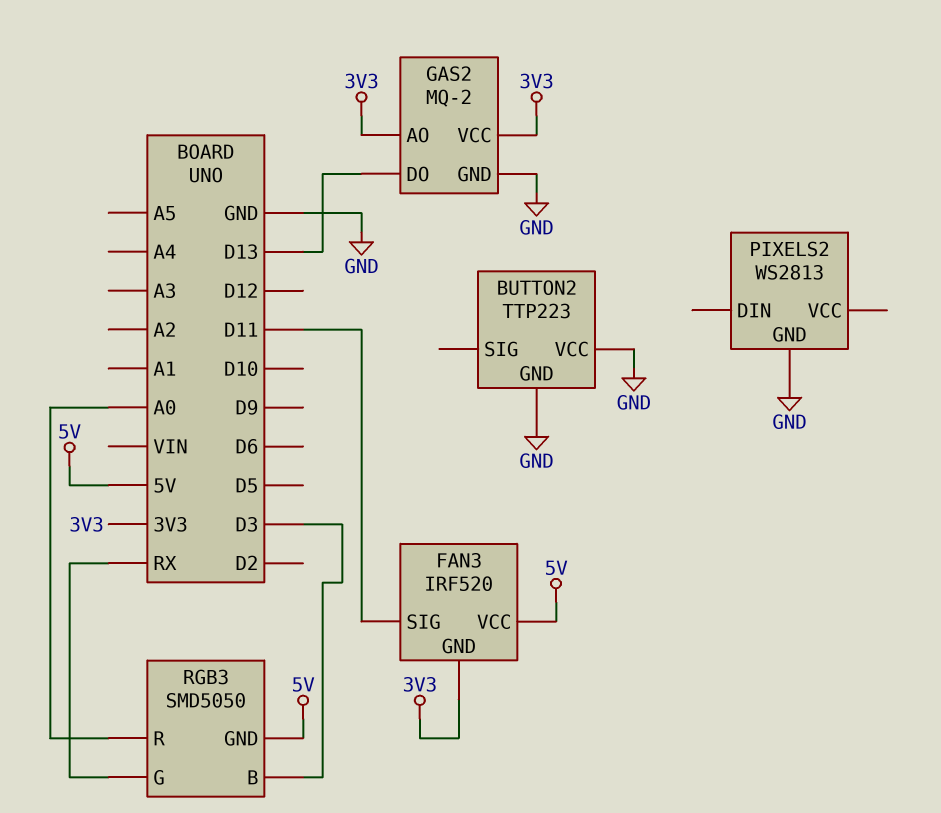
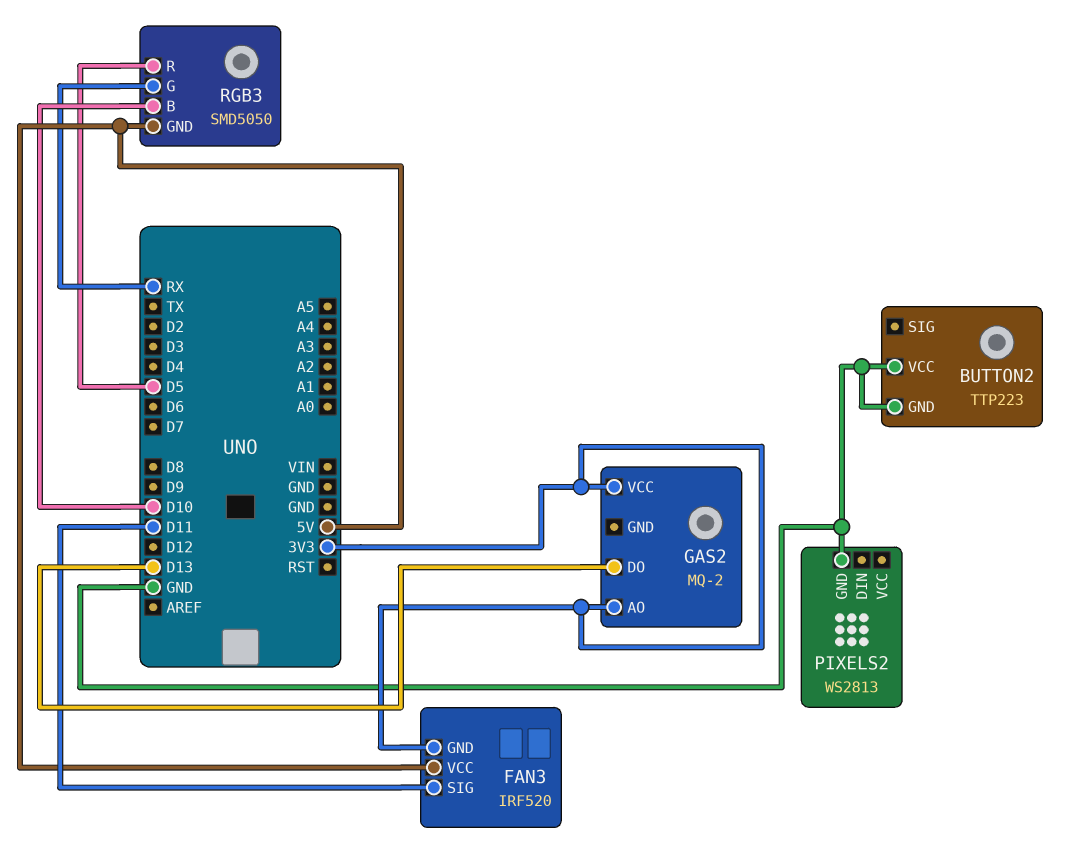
GAS2 pin GND: GND -> none
RGB3 pin B: D3 -> D10
RGB3 pin R: A0 -> D5

